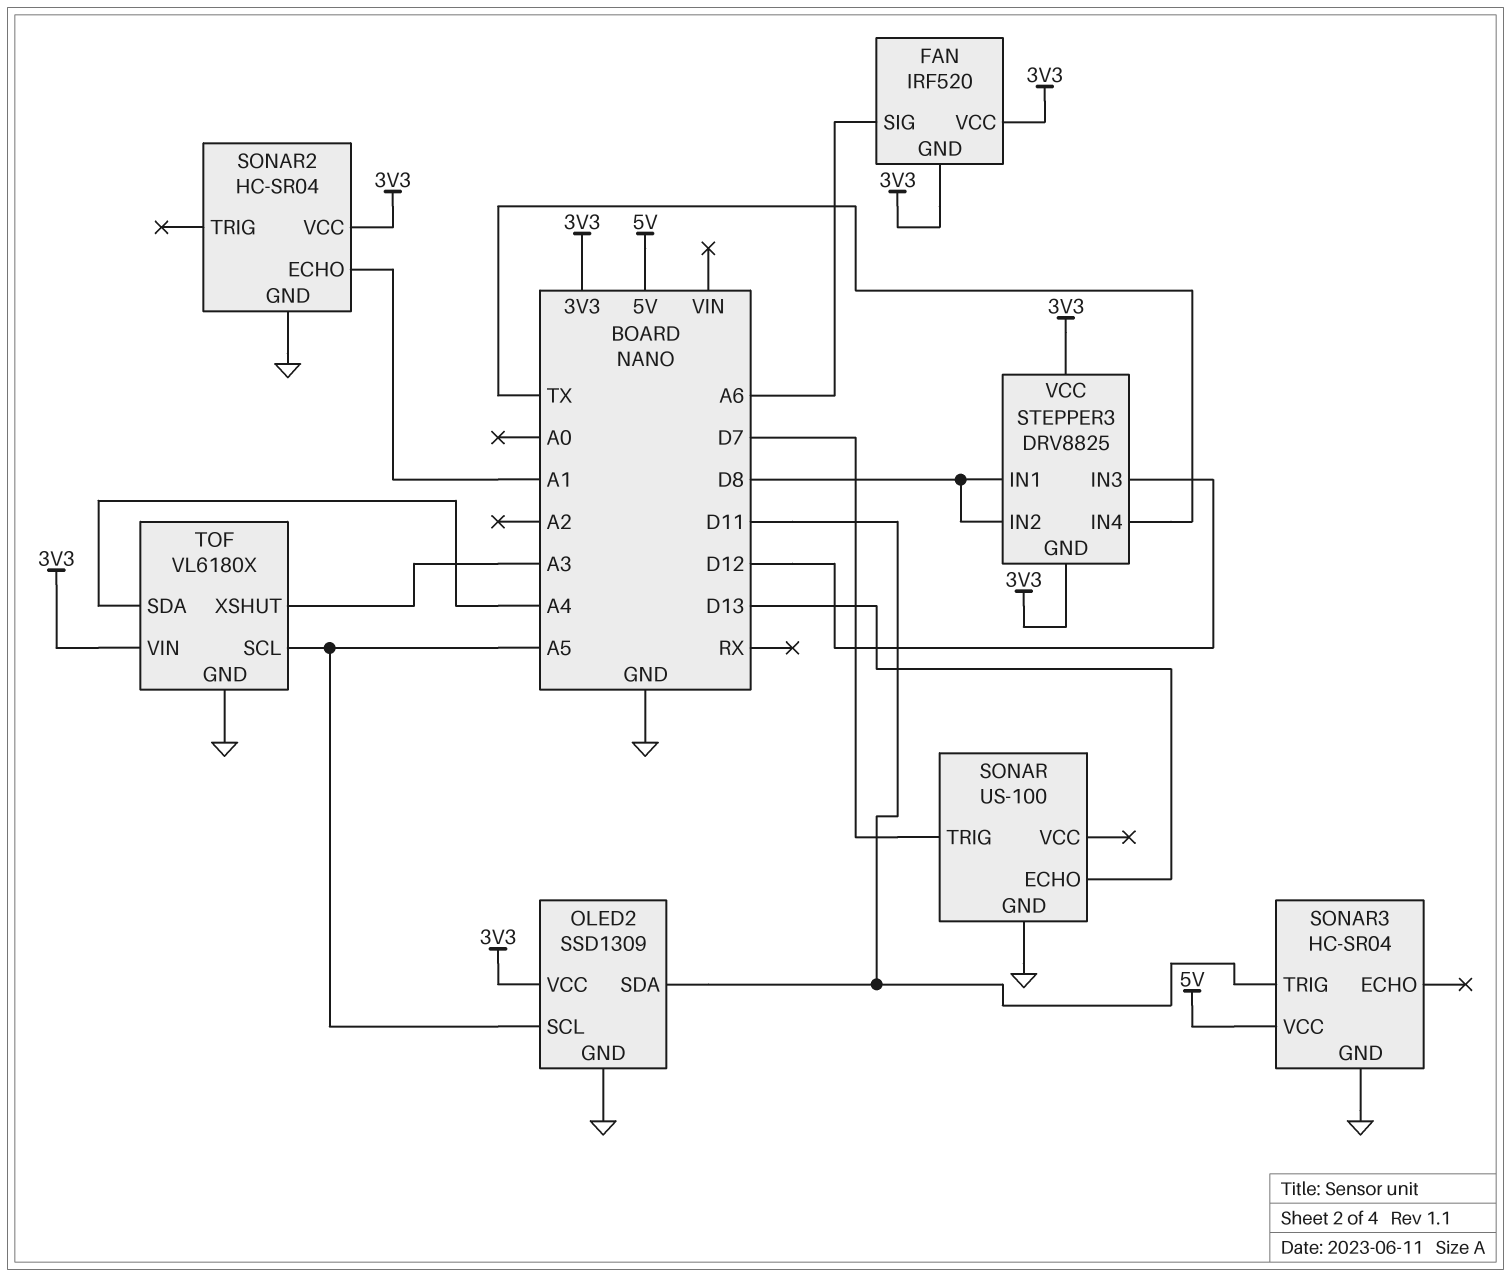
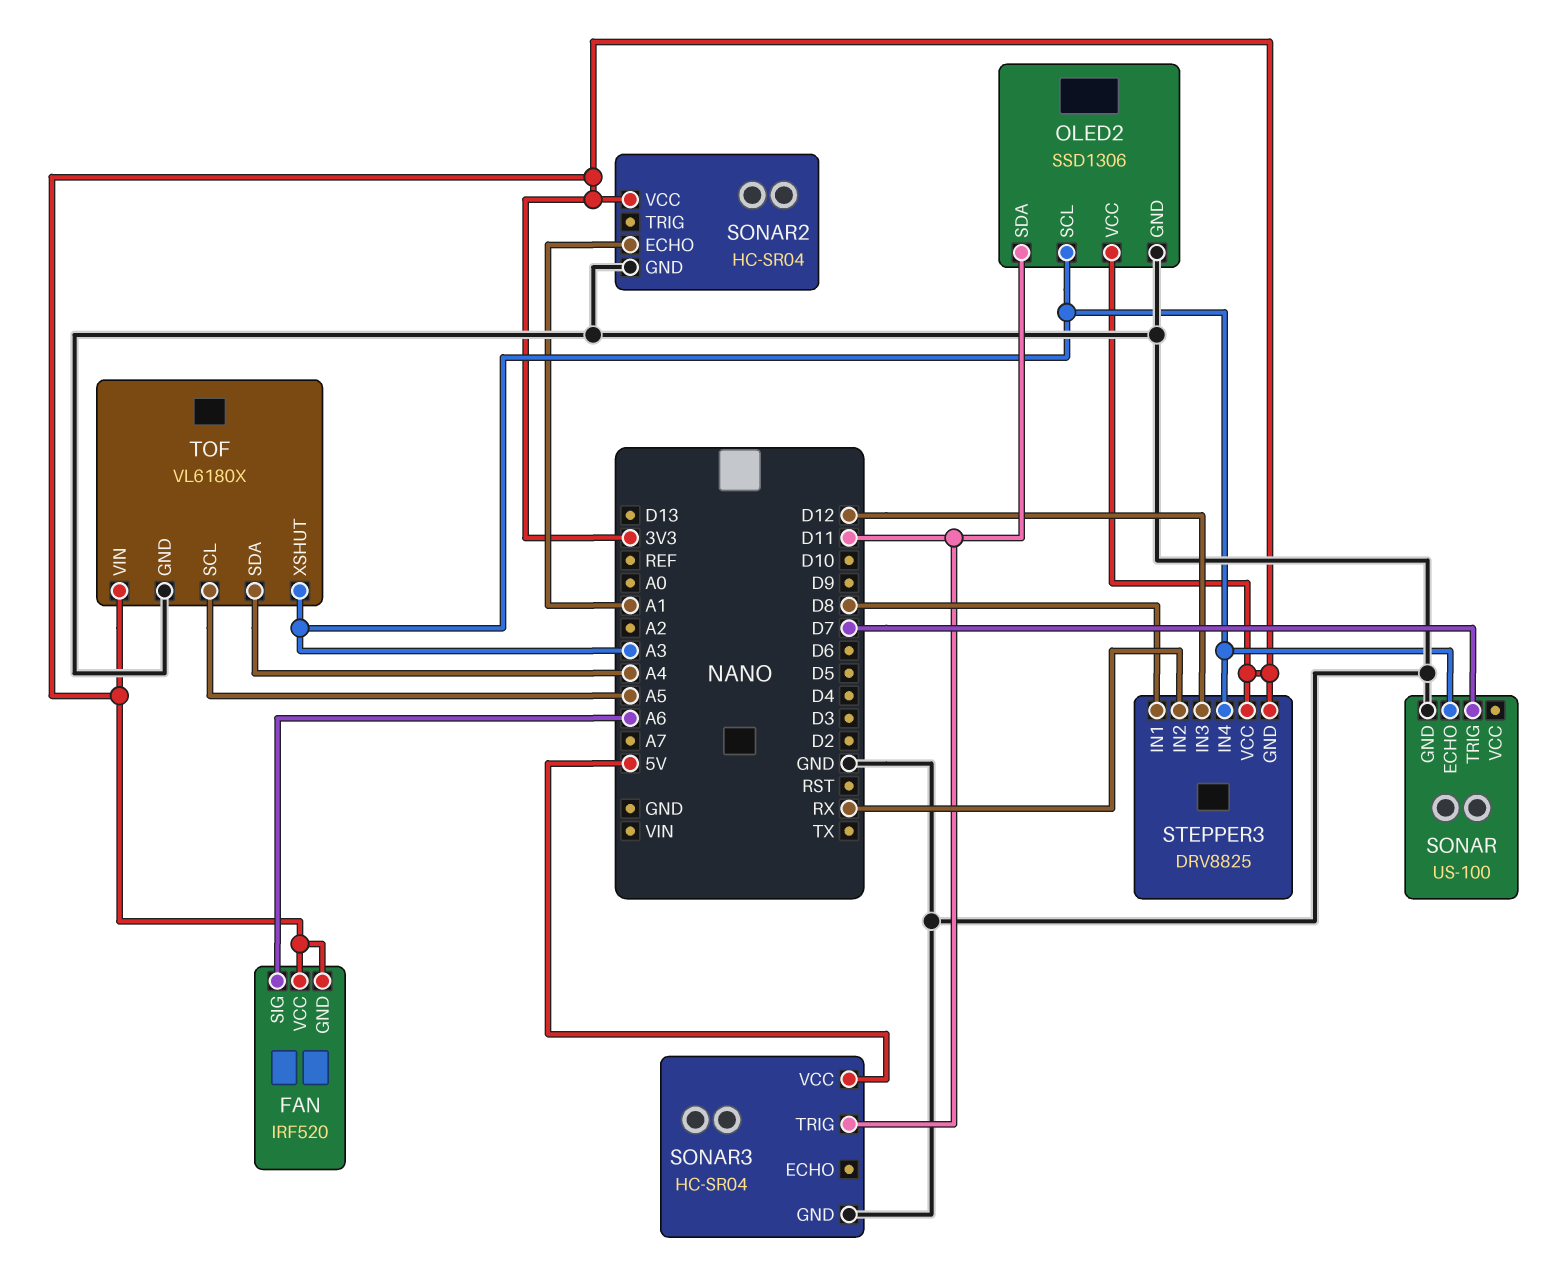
OLED2: SSD1309 -> SSD1306
OLED2 pin SCL: A5 -> A3
SONAR pin ECHO: D13 -> A3
STEPPER3 pin IN2: D8 -> RX
STEPPER3 pin IN4: TX -> A3

